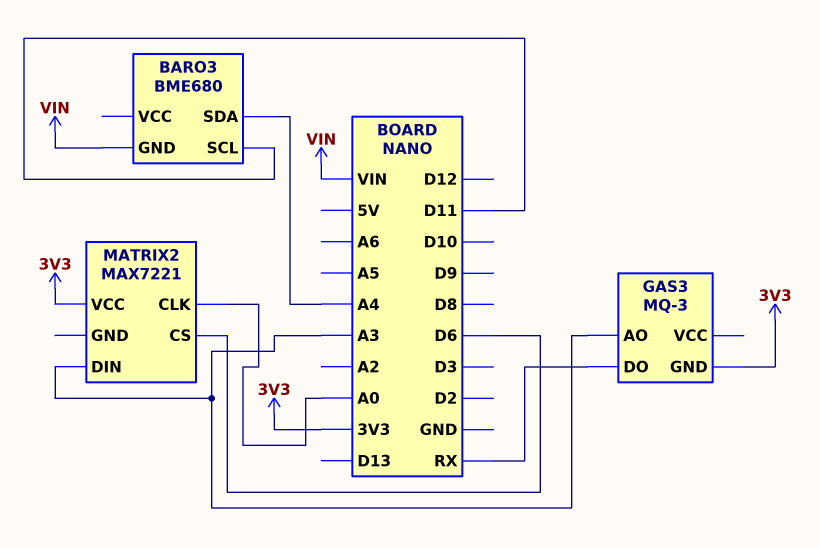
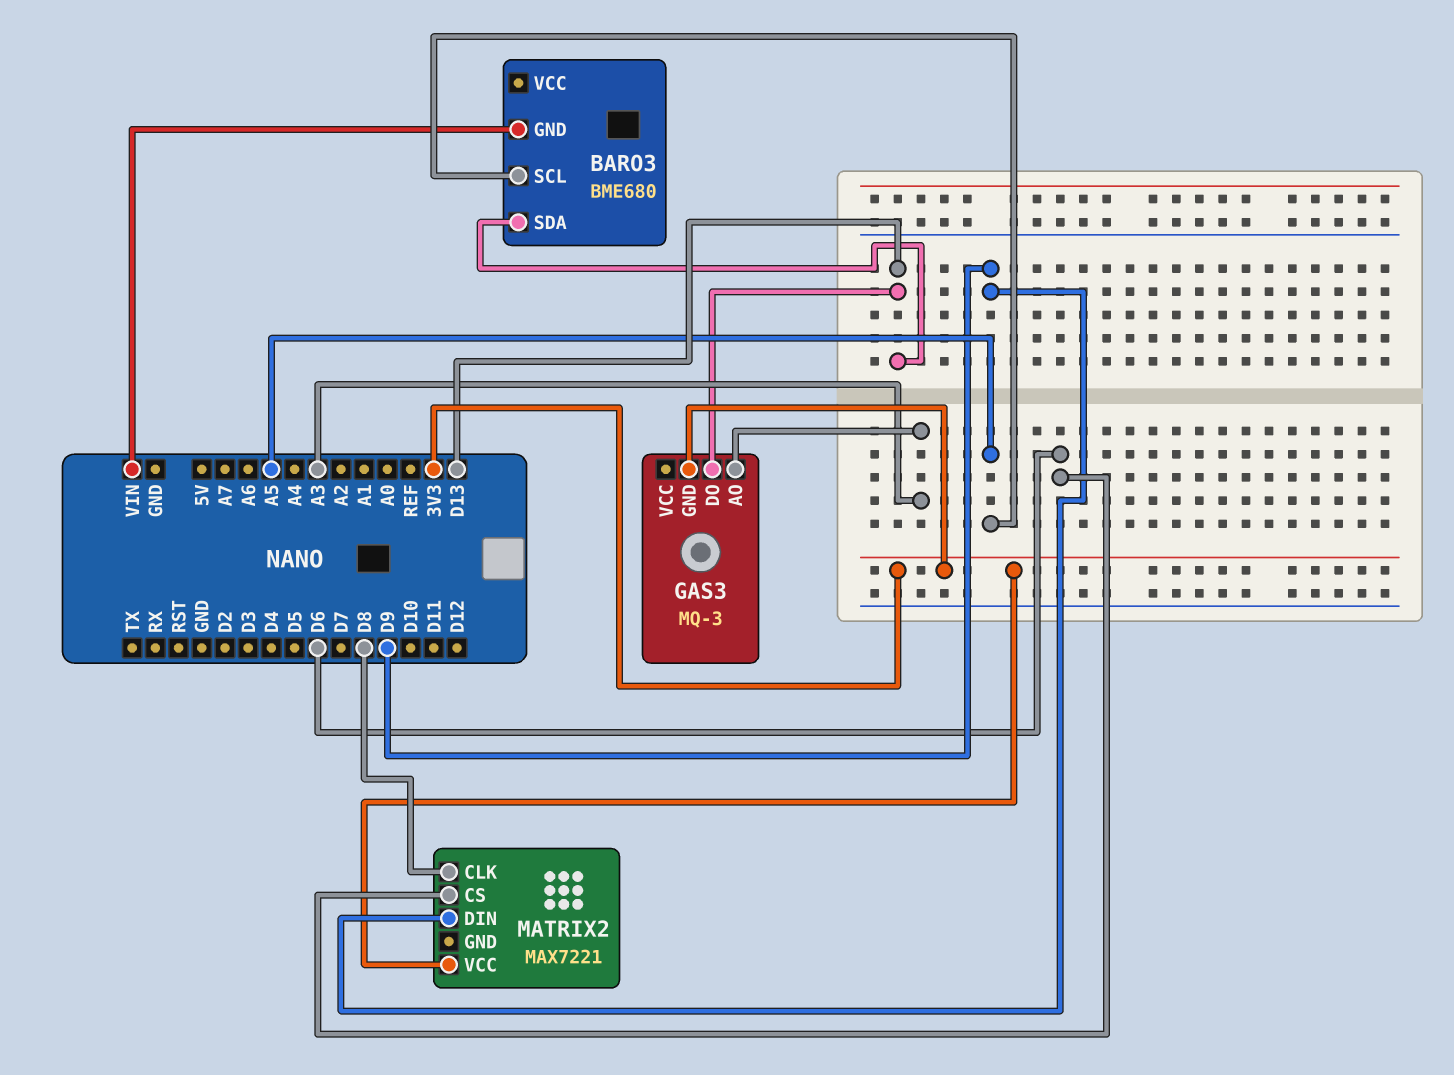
BARO3 pin SCL: D11 -> A5
BARO3 pin SDA: A4 -> D13
GAS3 pin DO: RX -> D13
MATRIX2 pin CLK: A0 -> D8
MATRIX2 pin DIN: A3 -> D9

